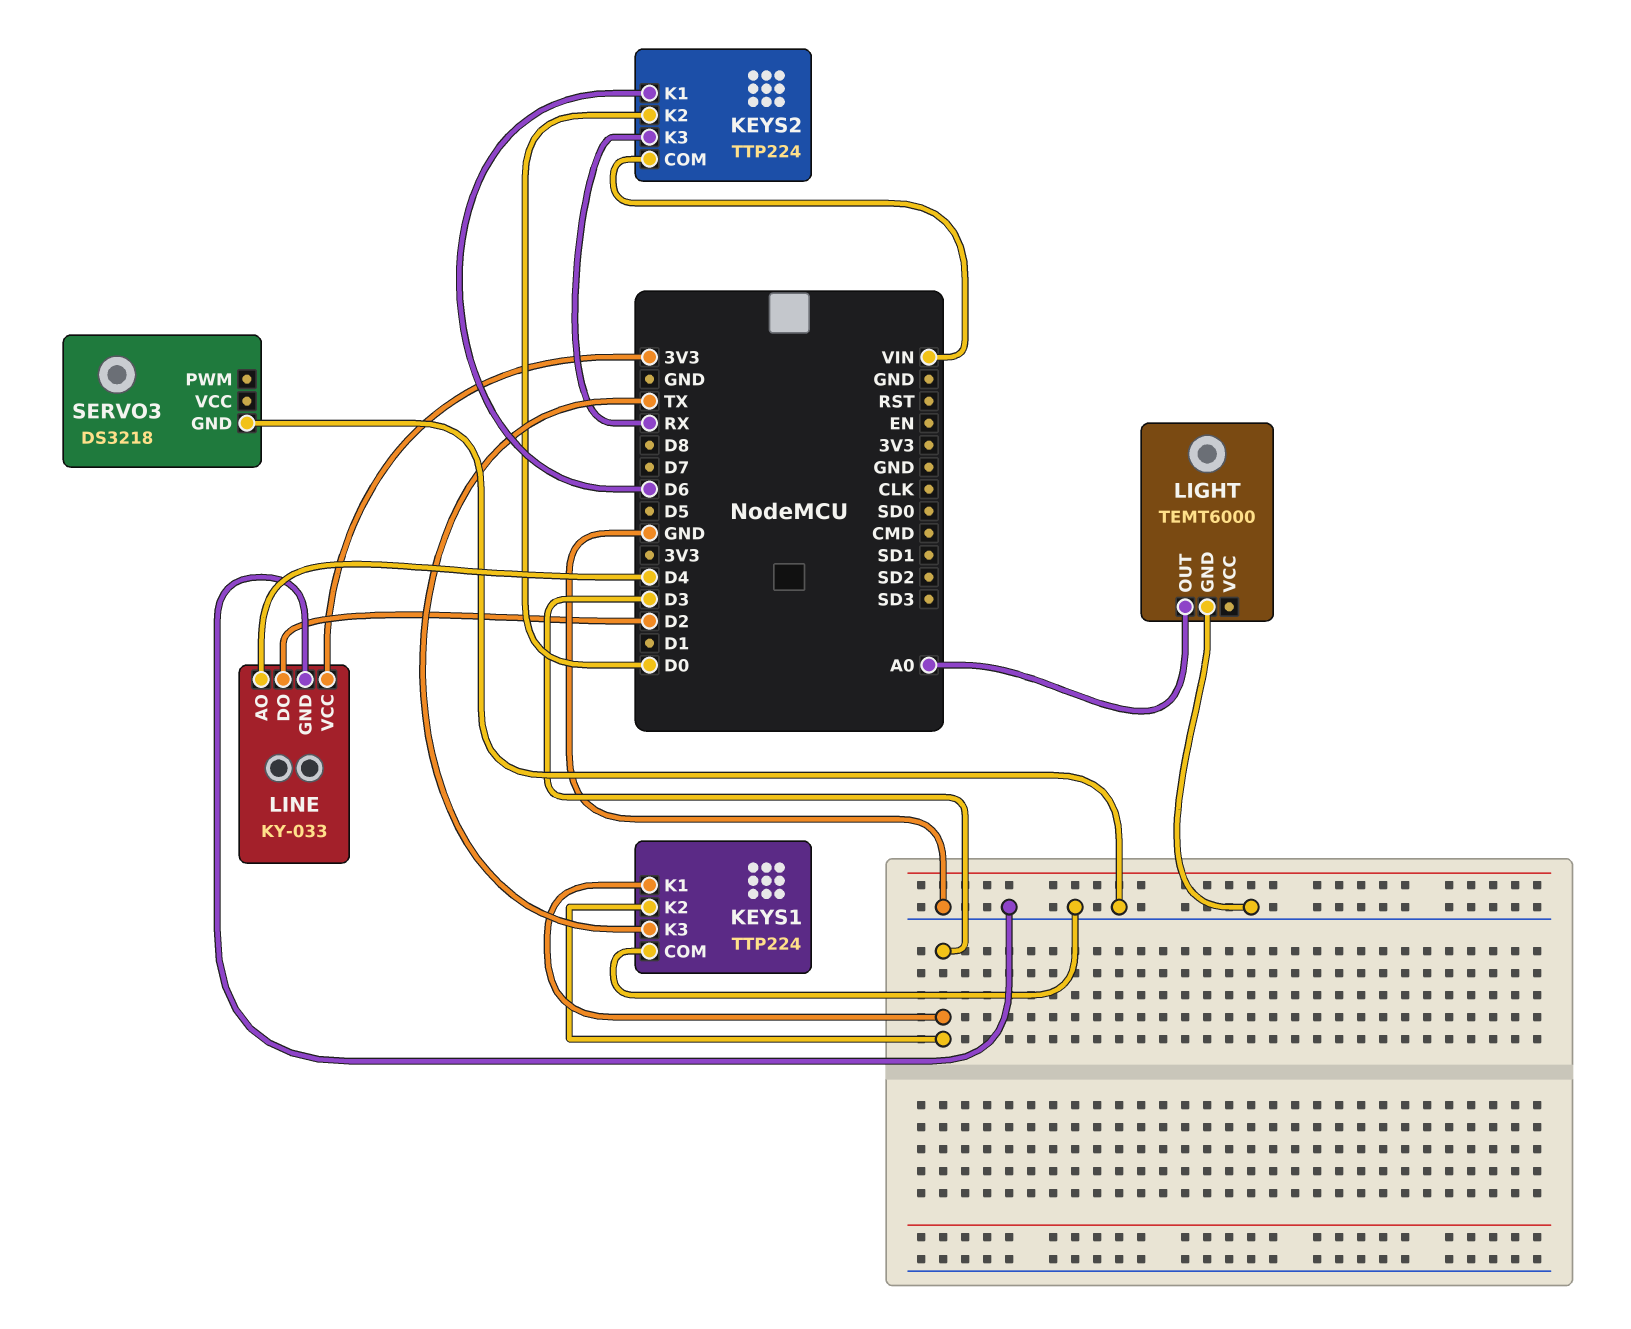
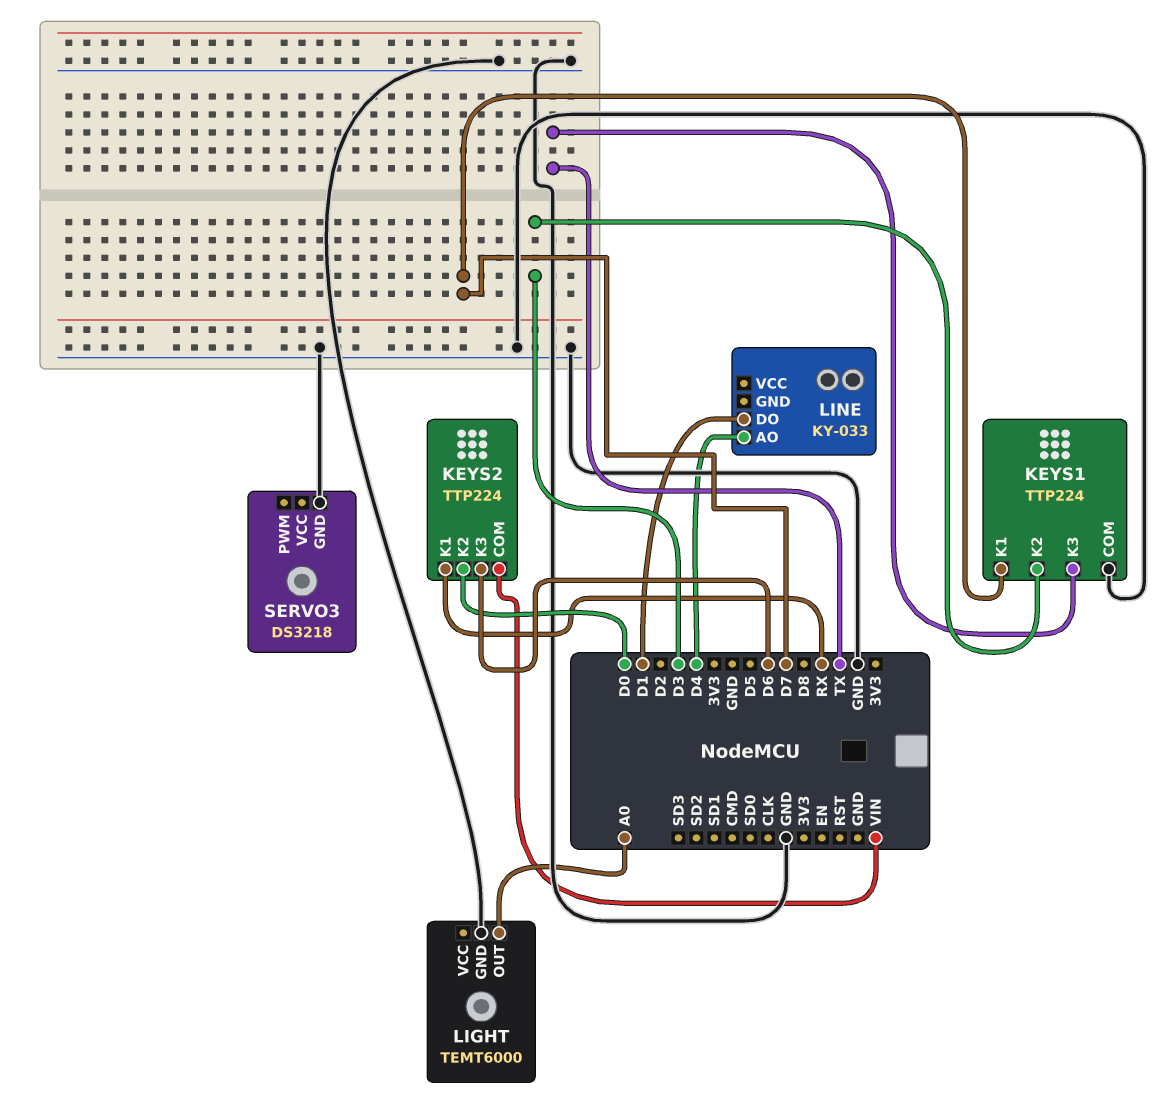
KEYS1 pin K1: D3 -> D7
KEYS2 pin K1: D6 -> RX
KEYS2 pin K3: RX -> D6
LINE pin DO: D2 -> D1
LINE pin GND: GND -> none
LINE pin VCC: 3V3 -> none

